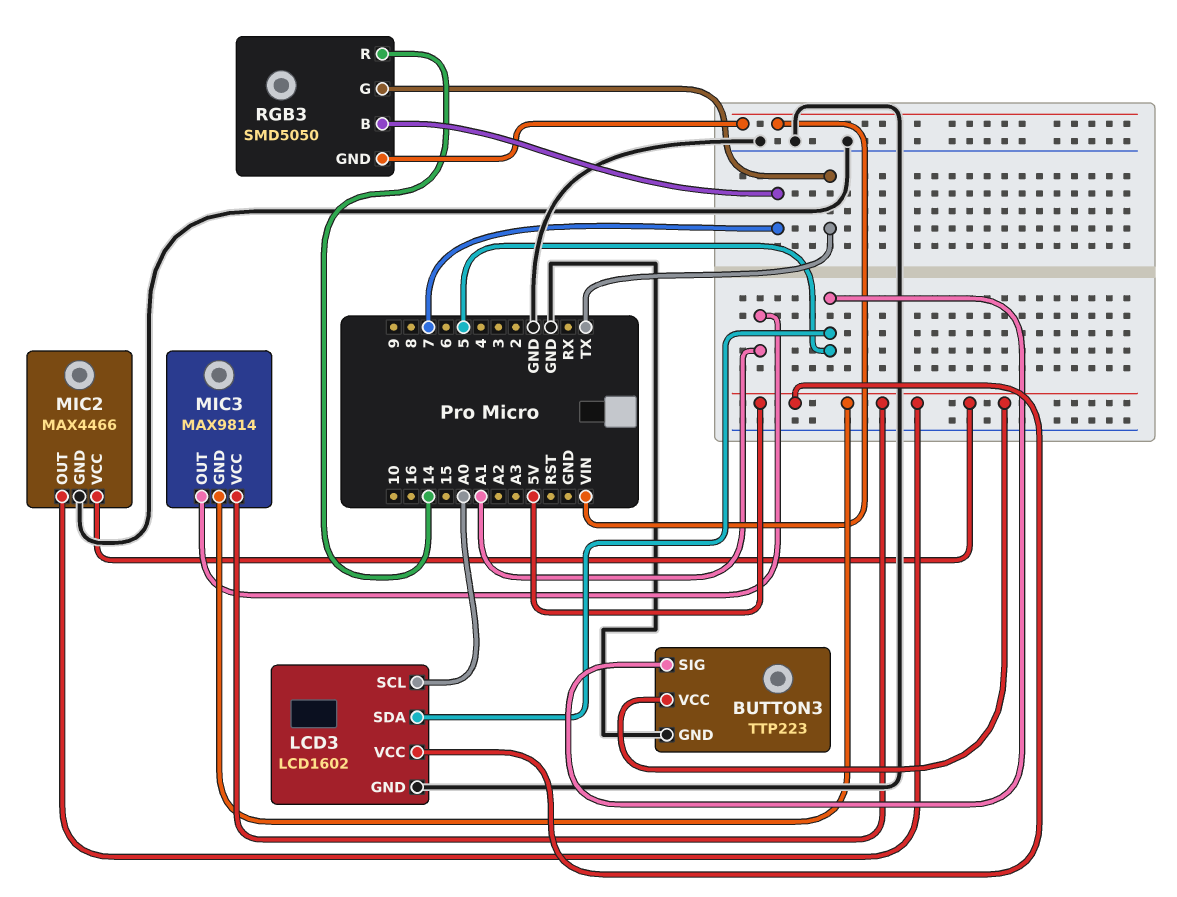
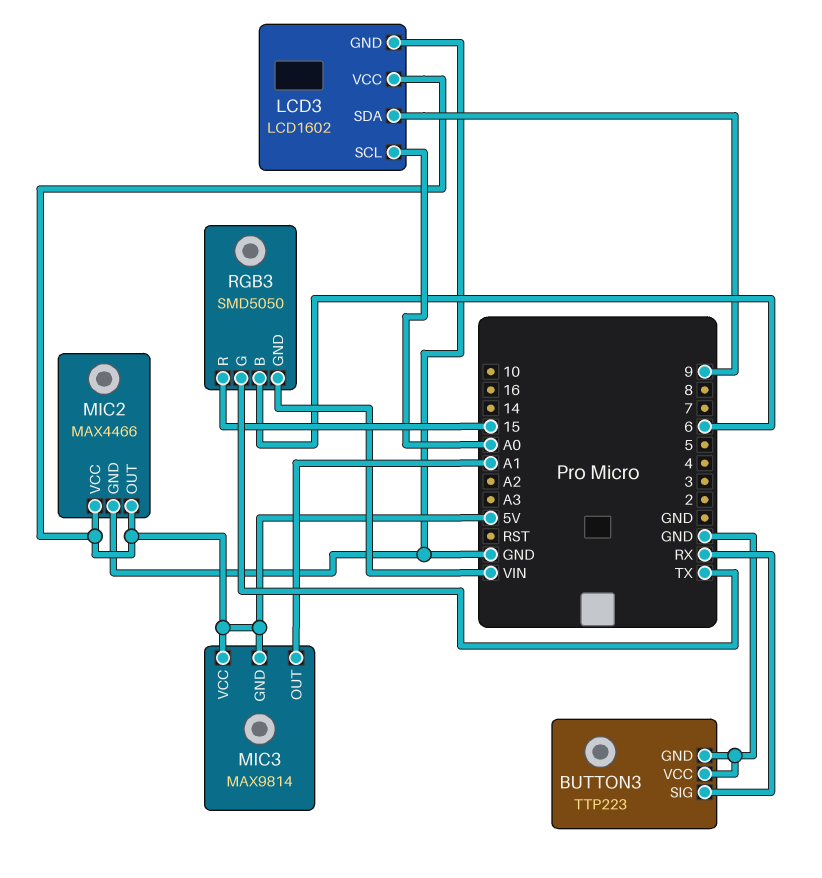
BUTTON3 pin SIG: 5 -> RX
BUTTON3 pin VCC: 5V -> GND
LCD3 pin SDA: 5 -> 9
RGB3 pin B: 7 -> 6
RGB3 pin R: 14 -> 15

